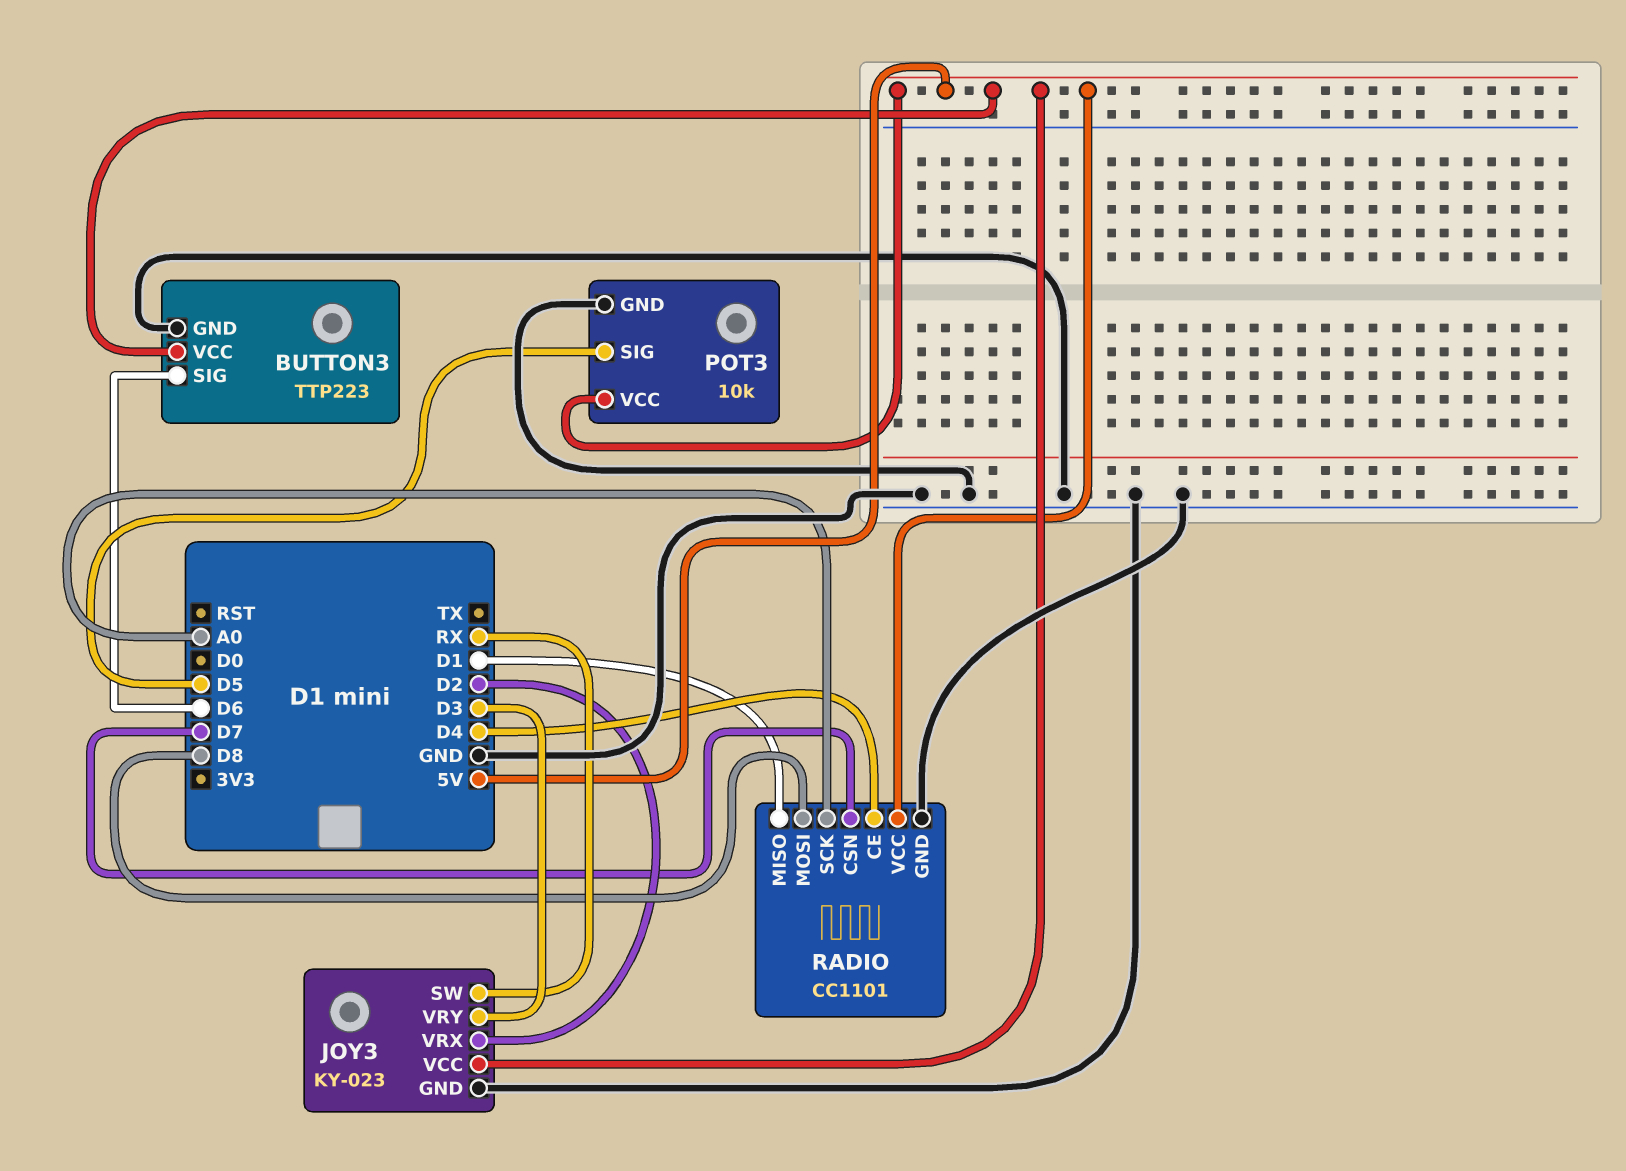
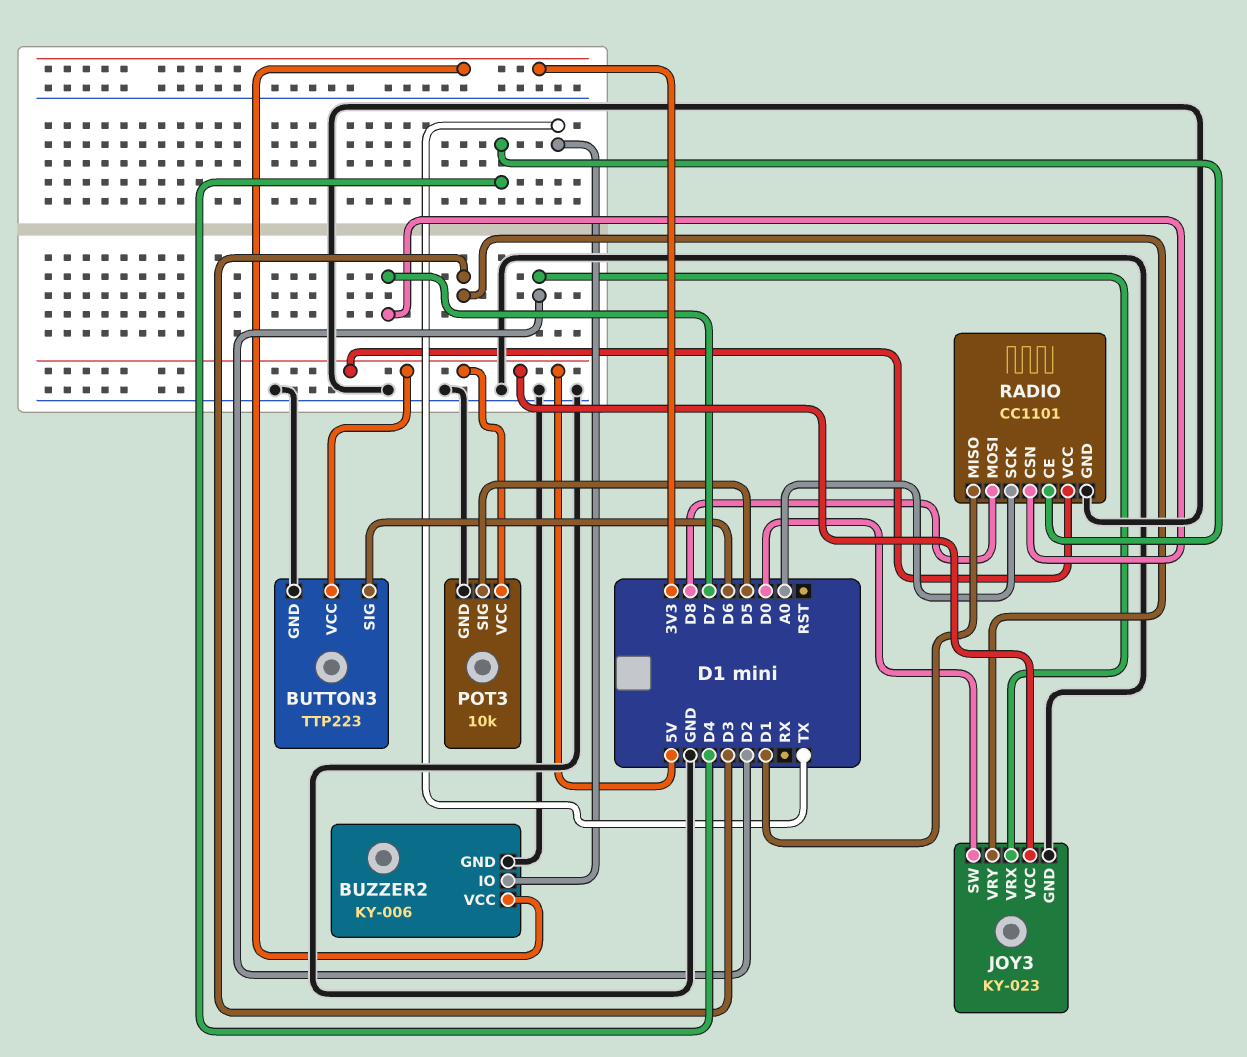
BUZZER2: none -> KY-006
BUZZER2 pin GND: none -> GND
BUZZER2 pin IO: none -> TX
BUZZER2 pin VCC: none -> 3V3
JOY3 pin SW: RX -> D0

